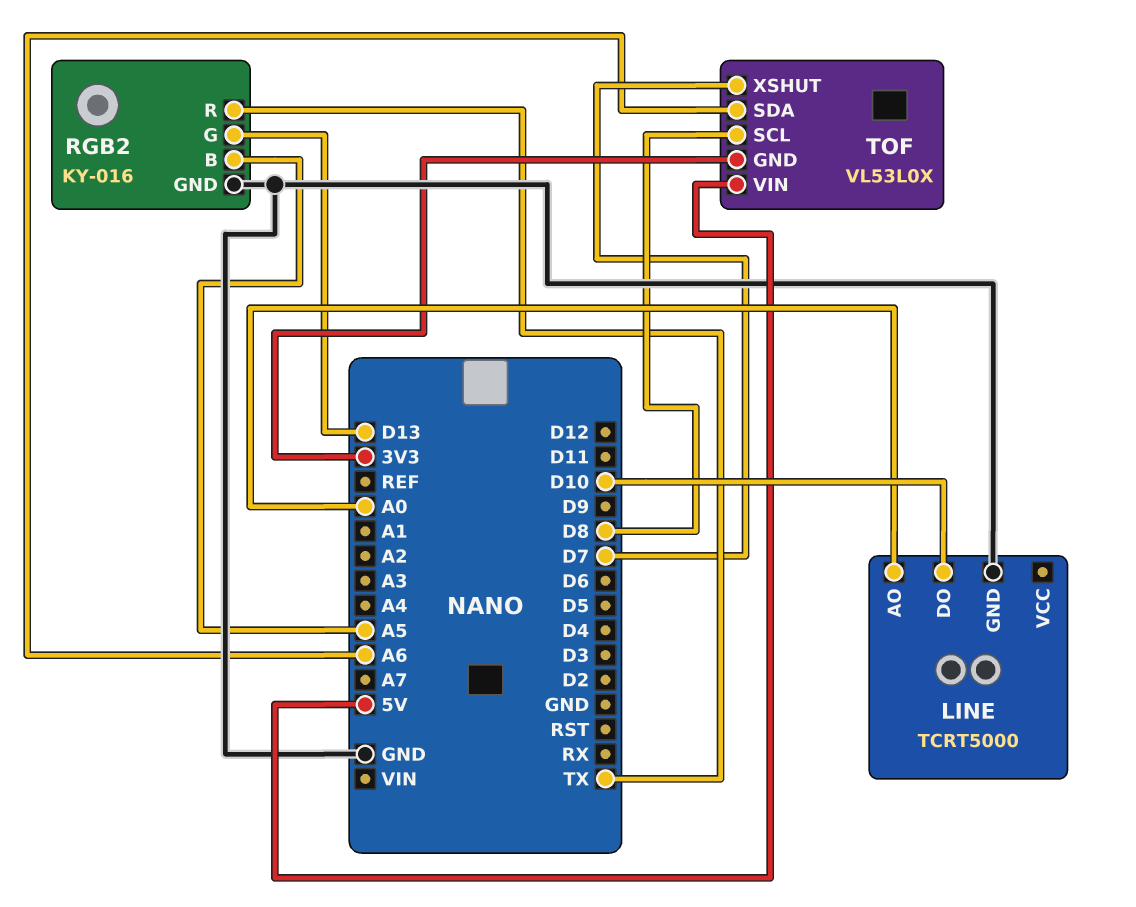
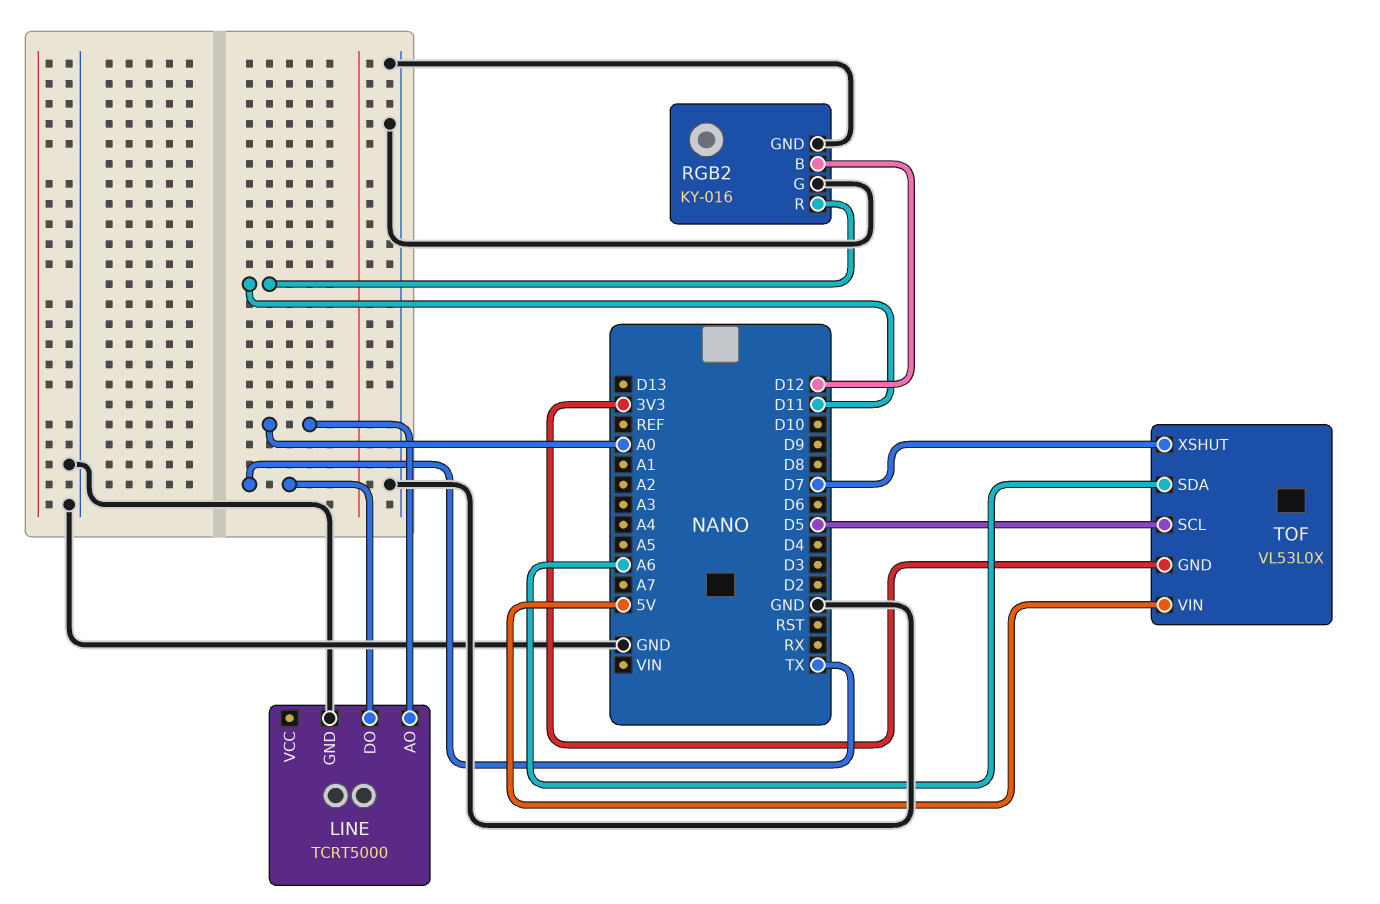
LINE pin DO: D10 -> TX
RGB2 pin B: A5 -> D12
RGB2 pin G: D13 -> GND
RGB2 pin R: TX -> D11
TOF pin SCL: D8 -> D5

